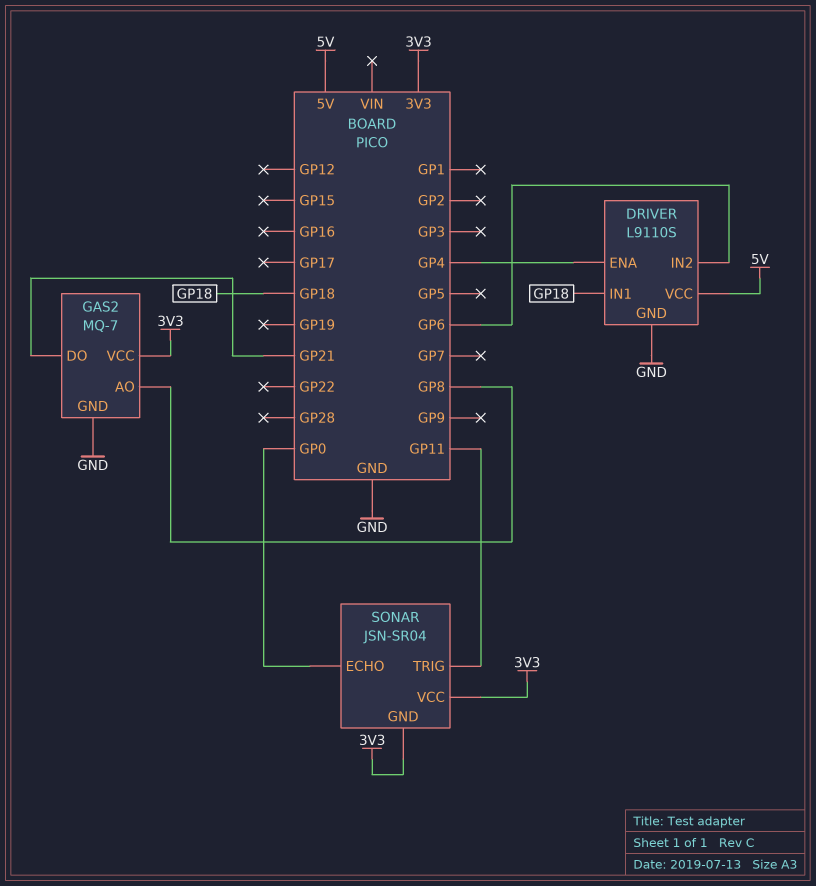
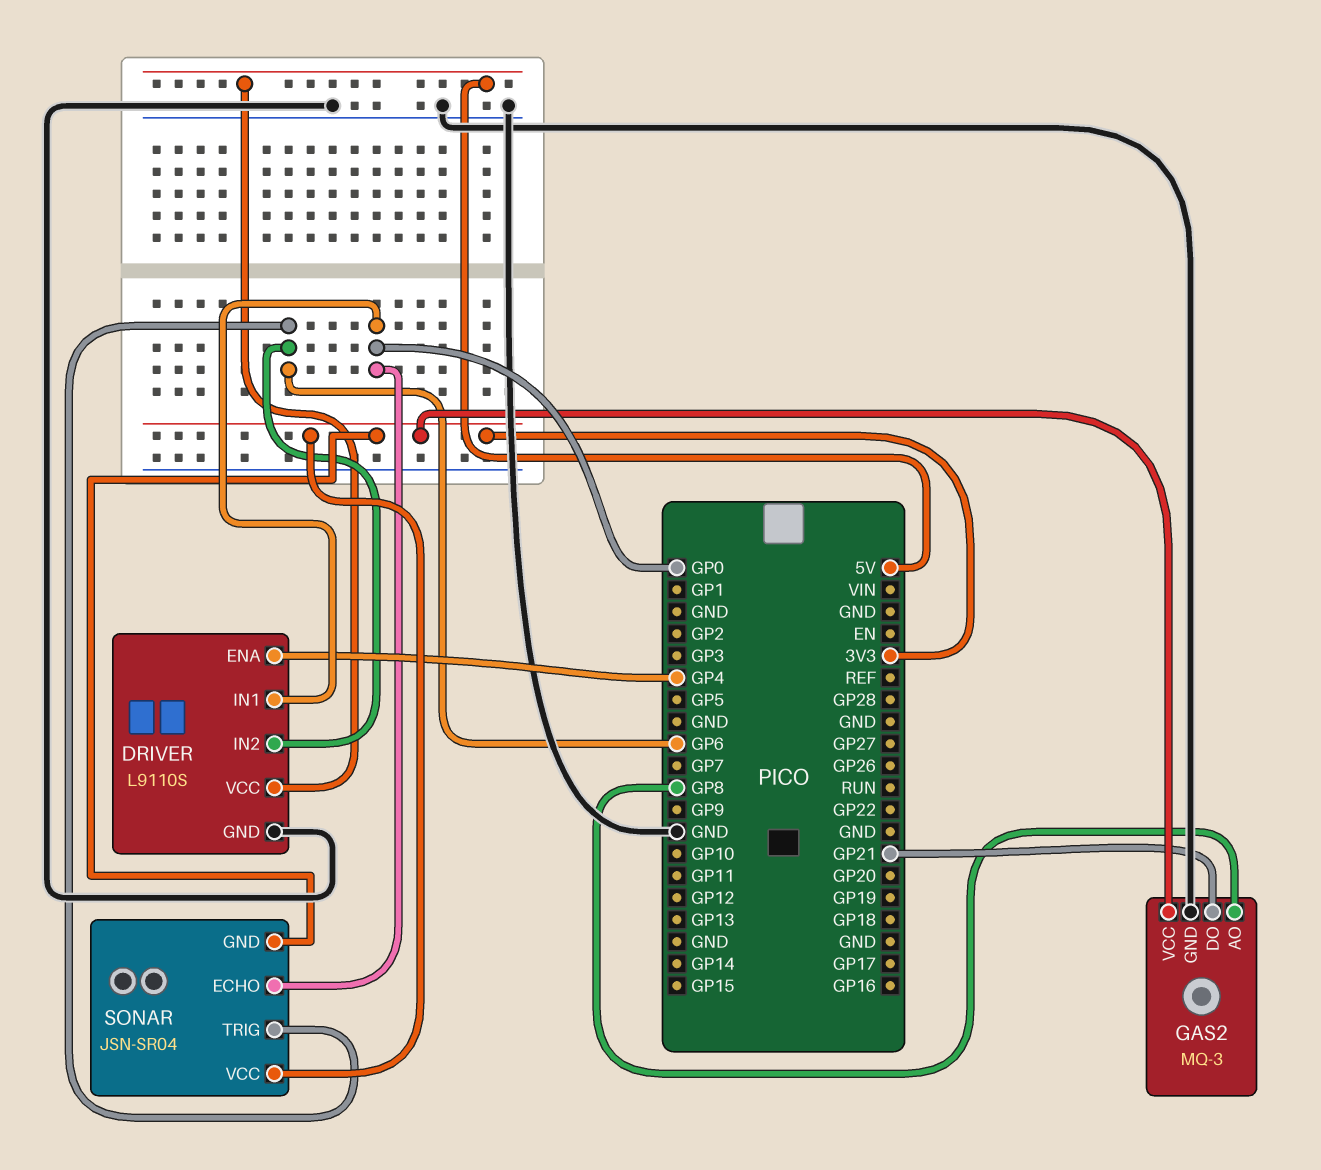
DRIVER pin IN1: GP18 -> GP0
GAS2: MQ-7 -> MQ-3
SONAR pin TRIG: GP11 -> GP6

